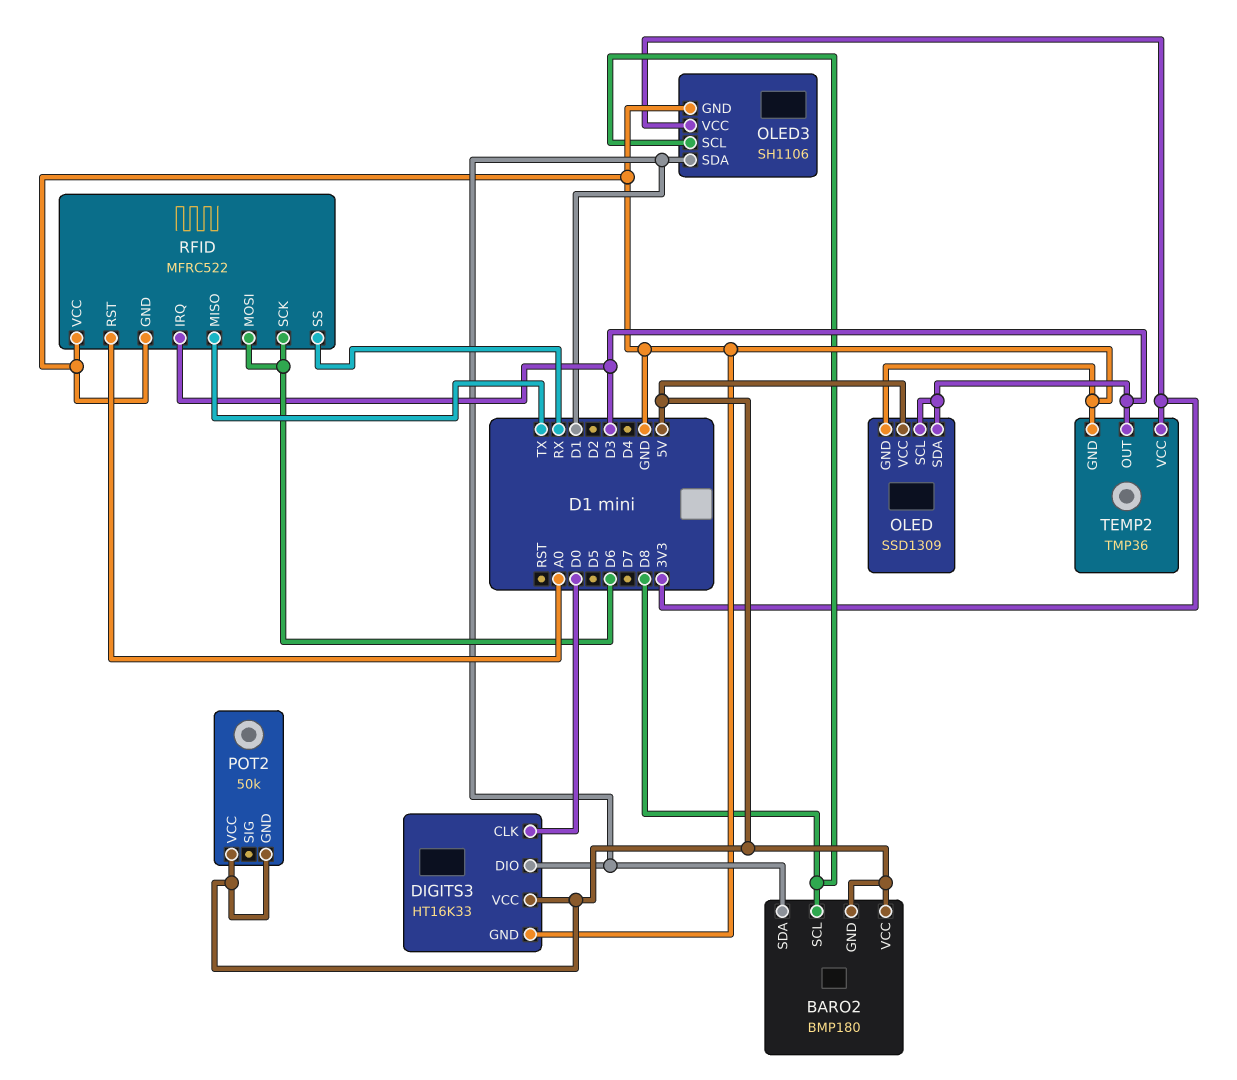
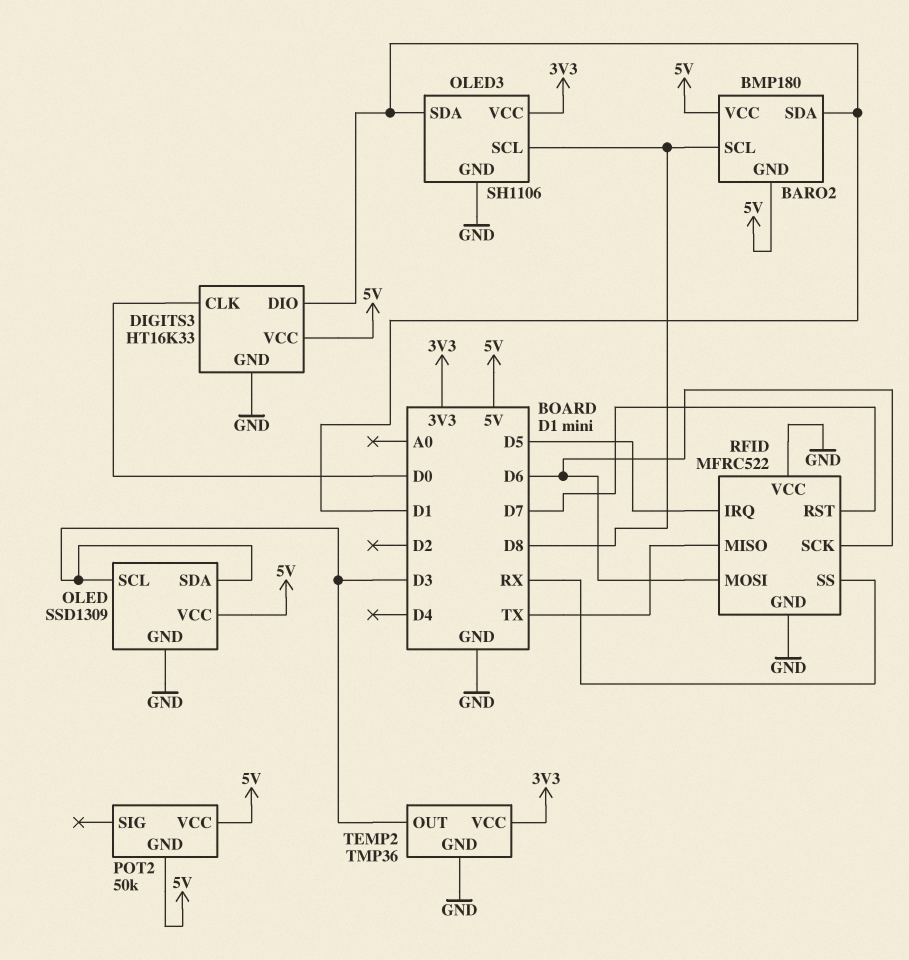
RFID pin IRQ: D3 -> D5
RFID pin RST: A0 -> D7

